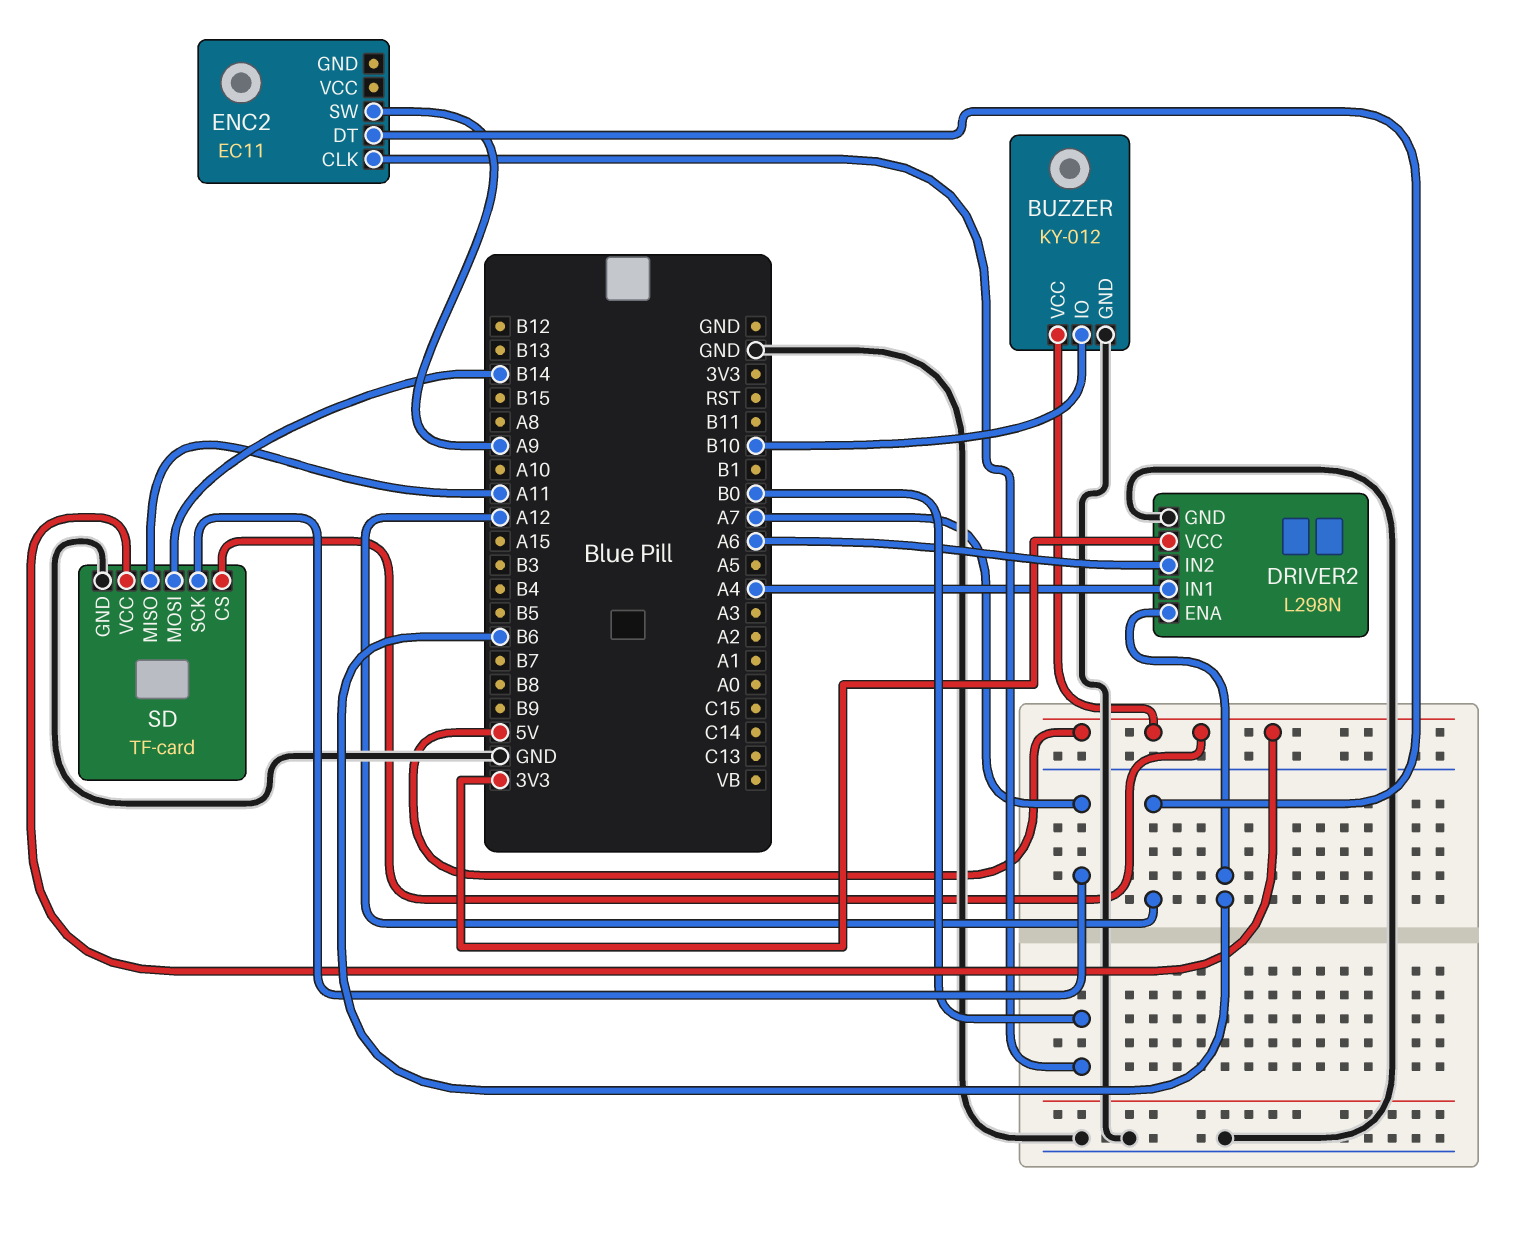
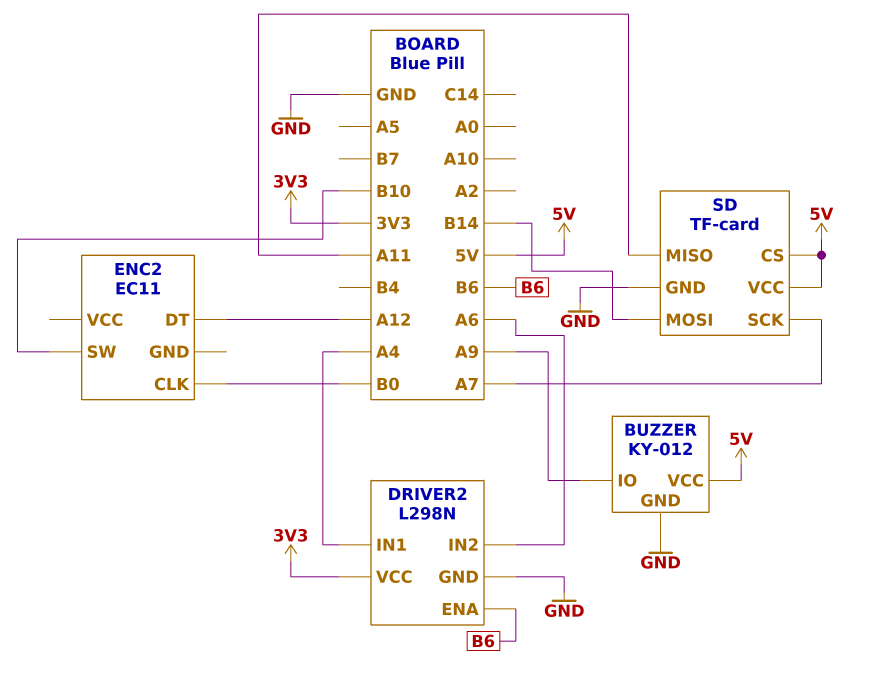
BUZZER pin IO: B10 -> A9
ENC2 pin SW: A9 -> B10

